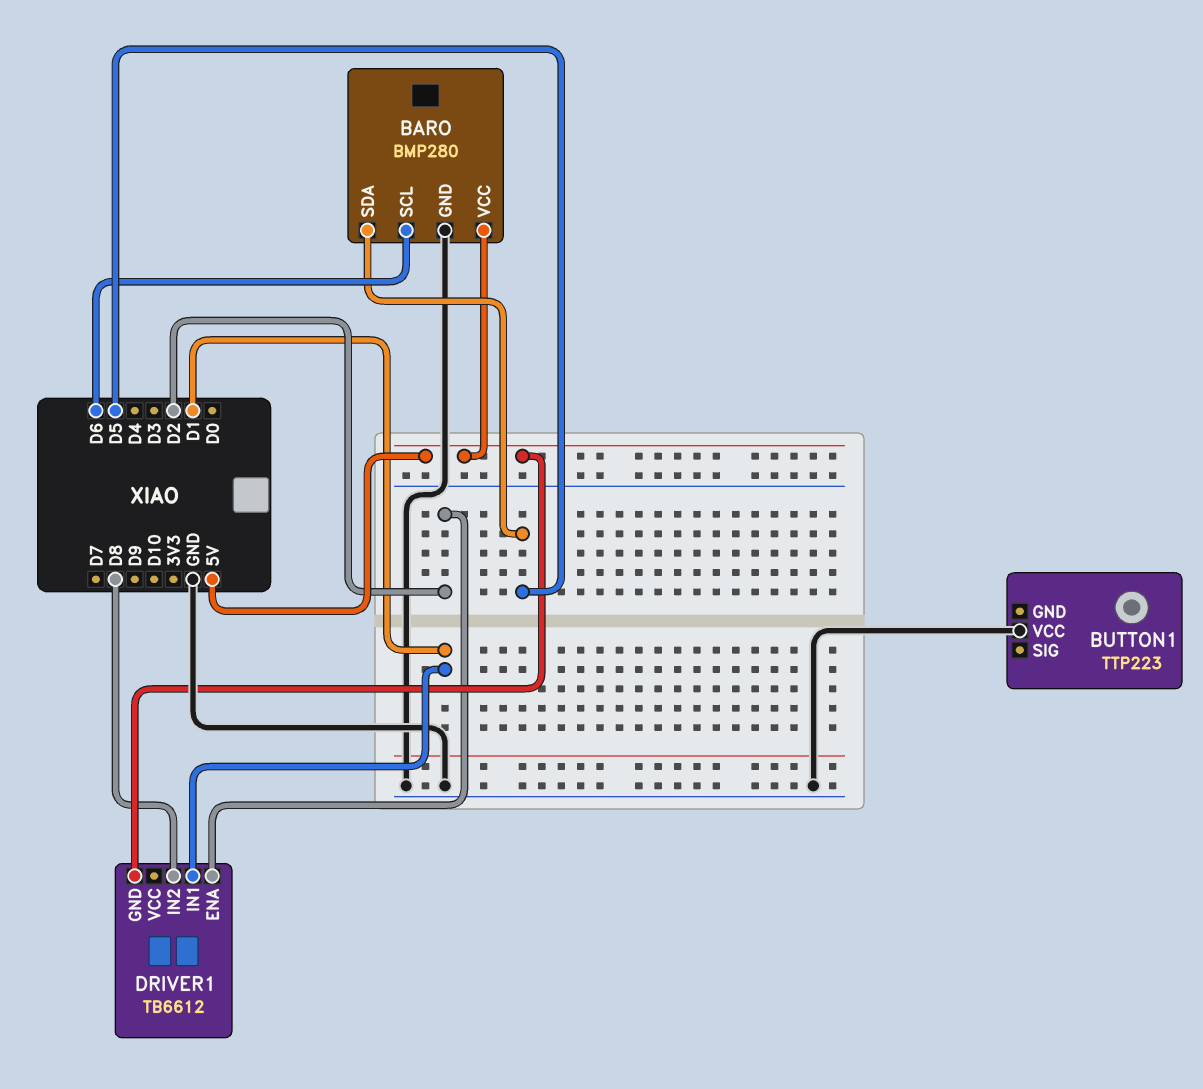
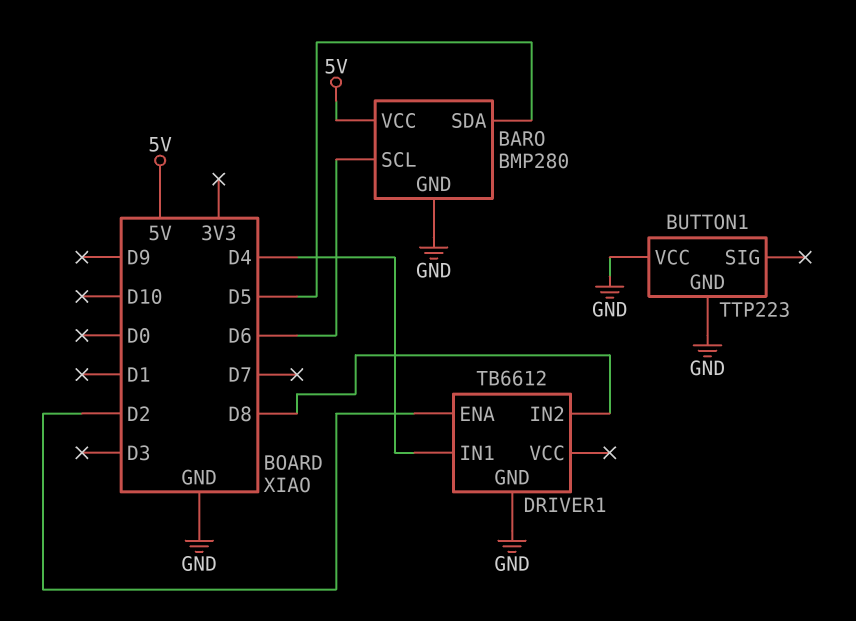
BUTTON1 pin GND: none -> GND
DRIVER1 pin GND: 5V -> GND
DRIVER1 pin IN1: D1 -> D4

